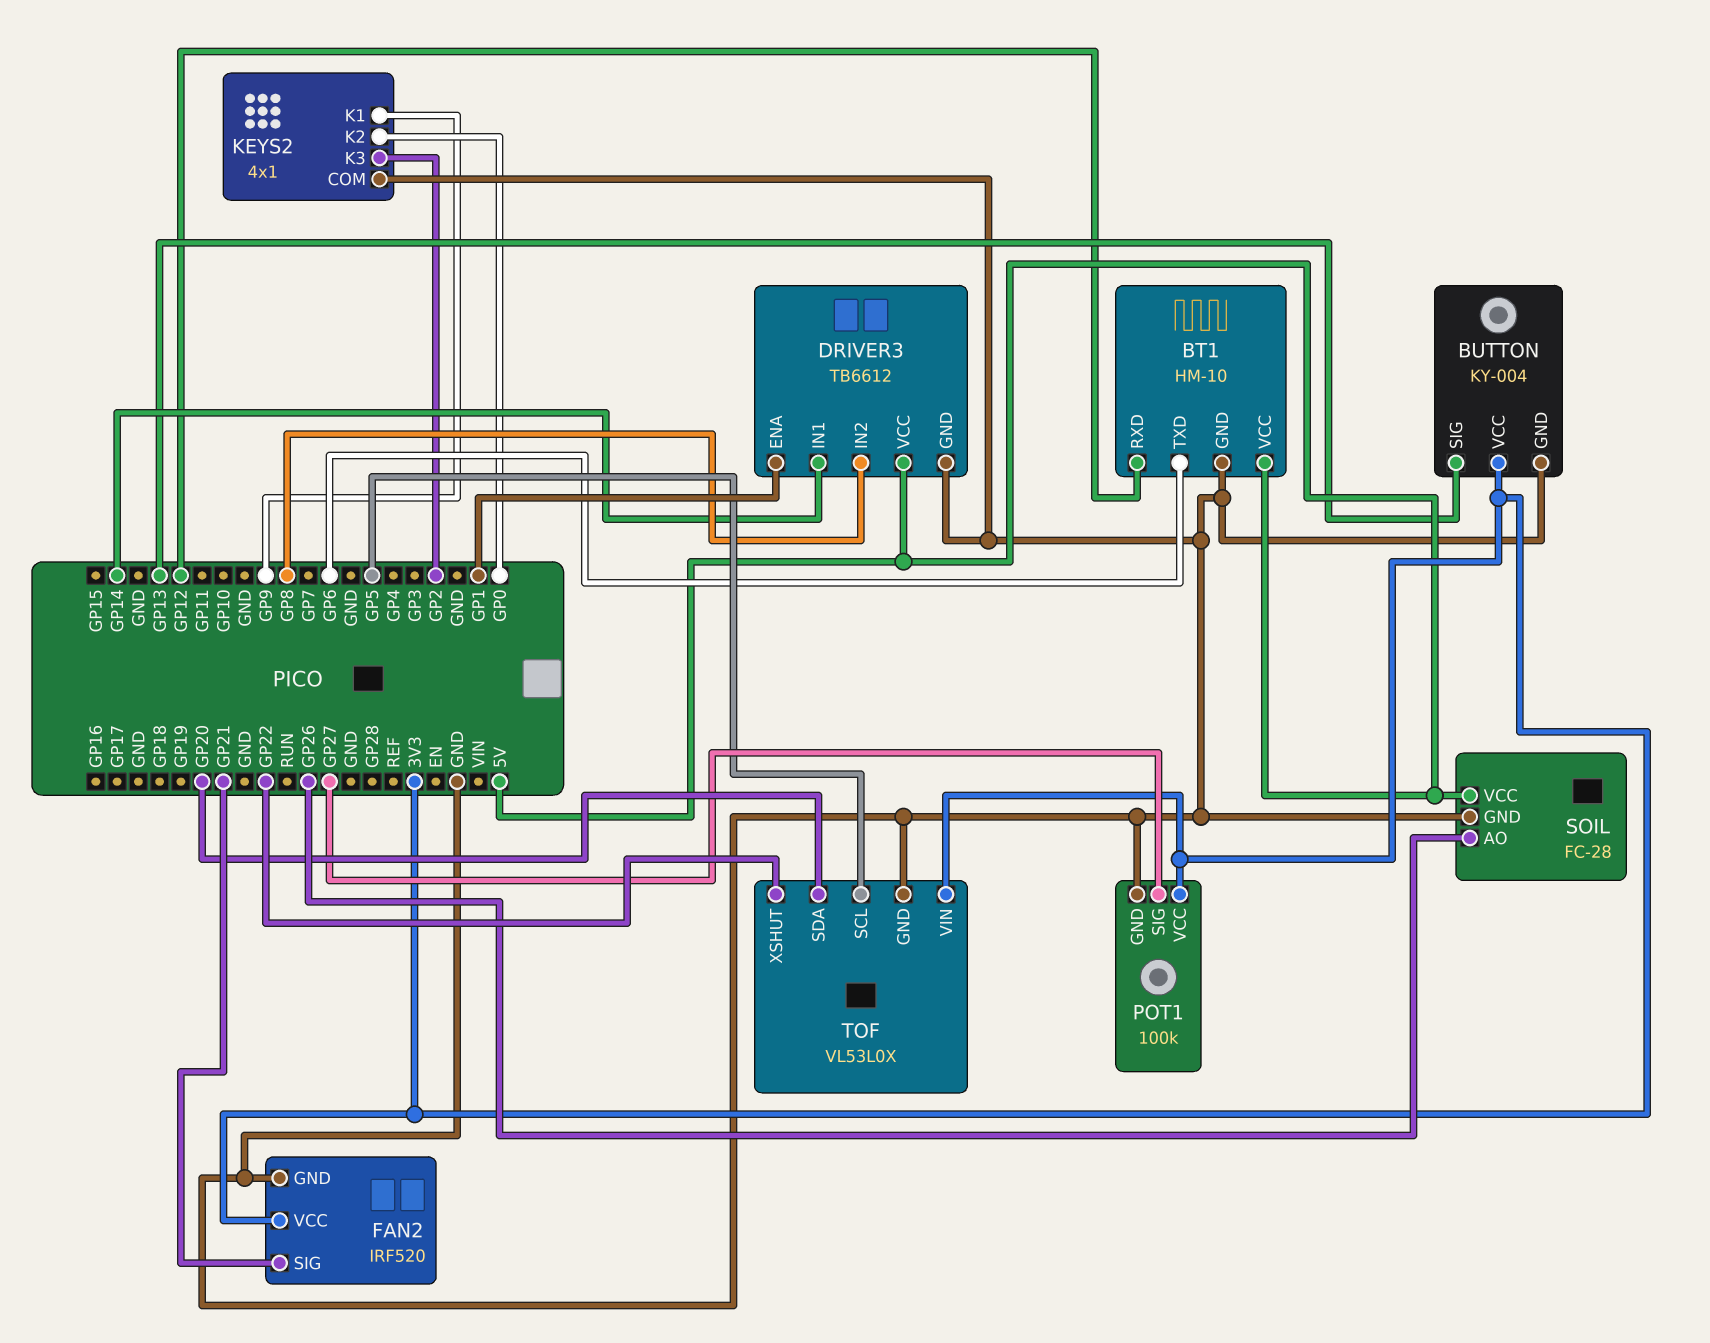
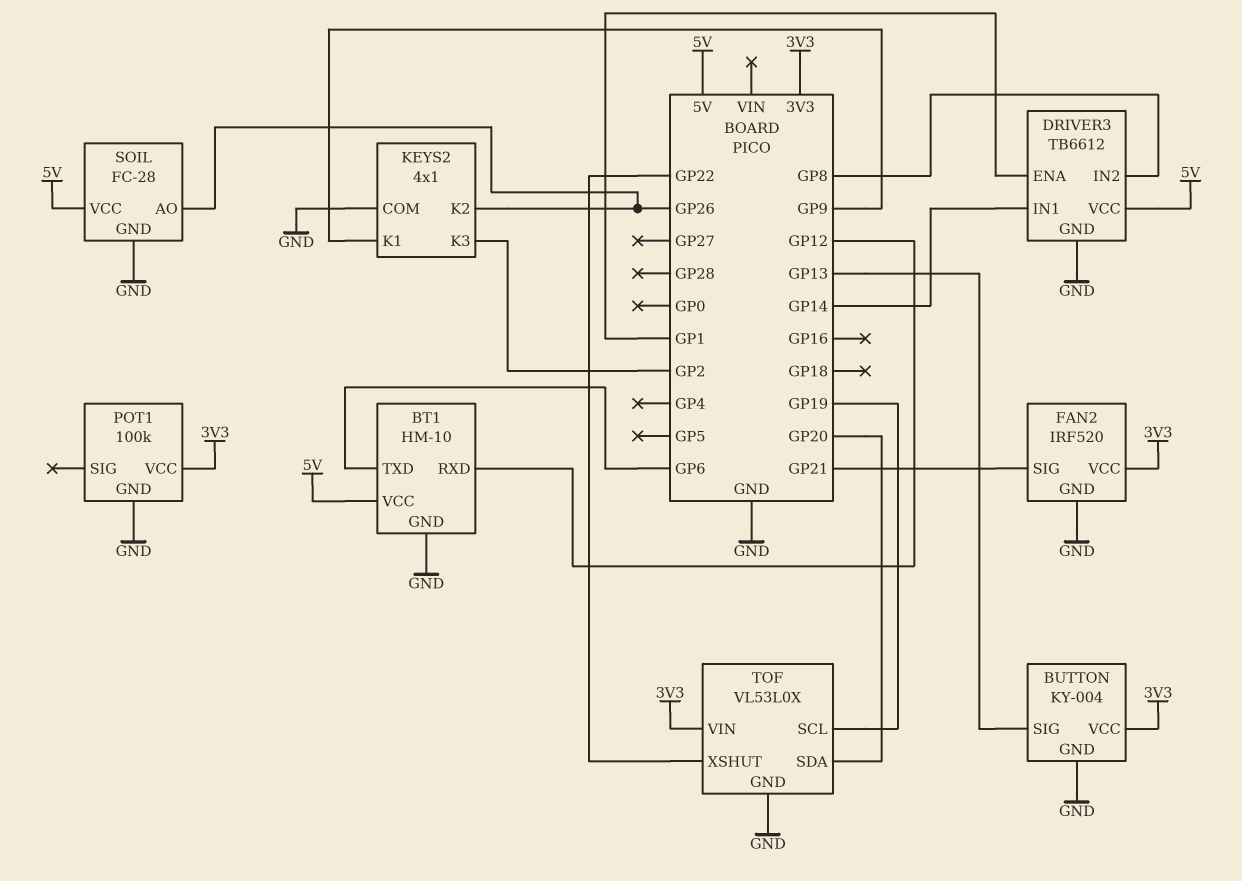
KEYS2 pin K2: GP0 -> GP26
POT1 pin SIG: GP27 -> none
TOF pin SCL: GP5 -> GP19

